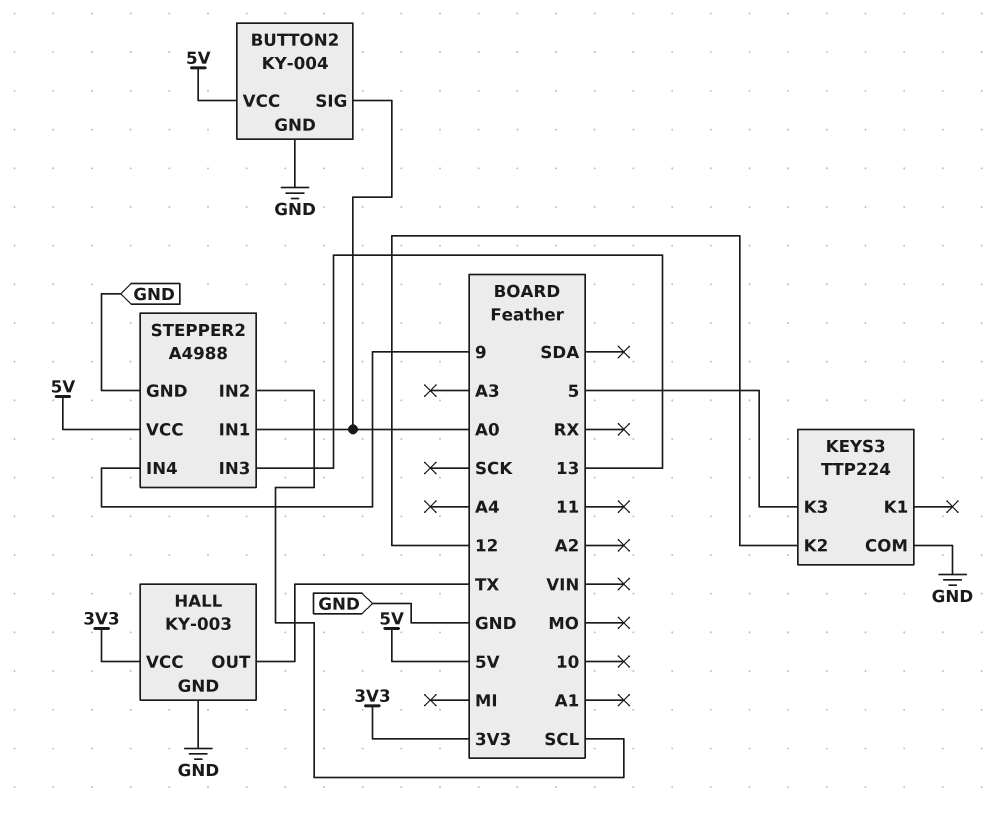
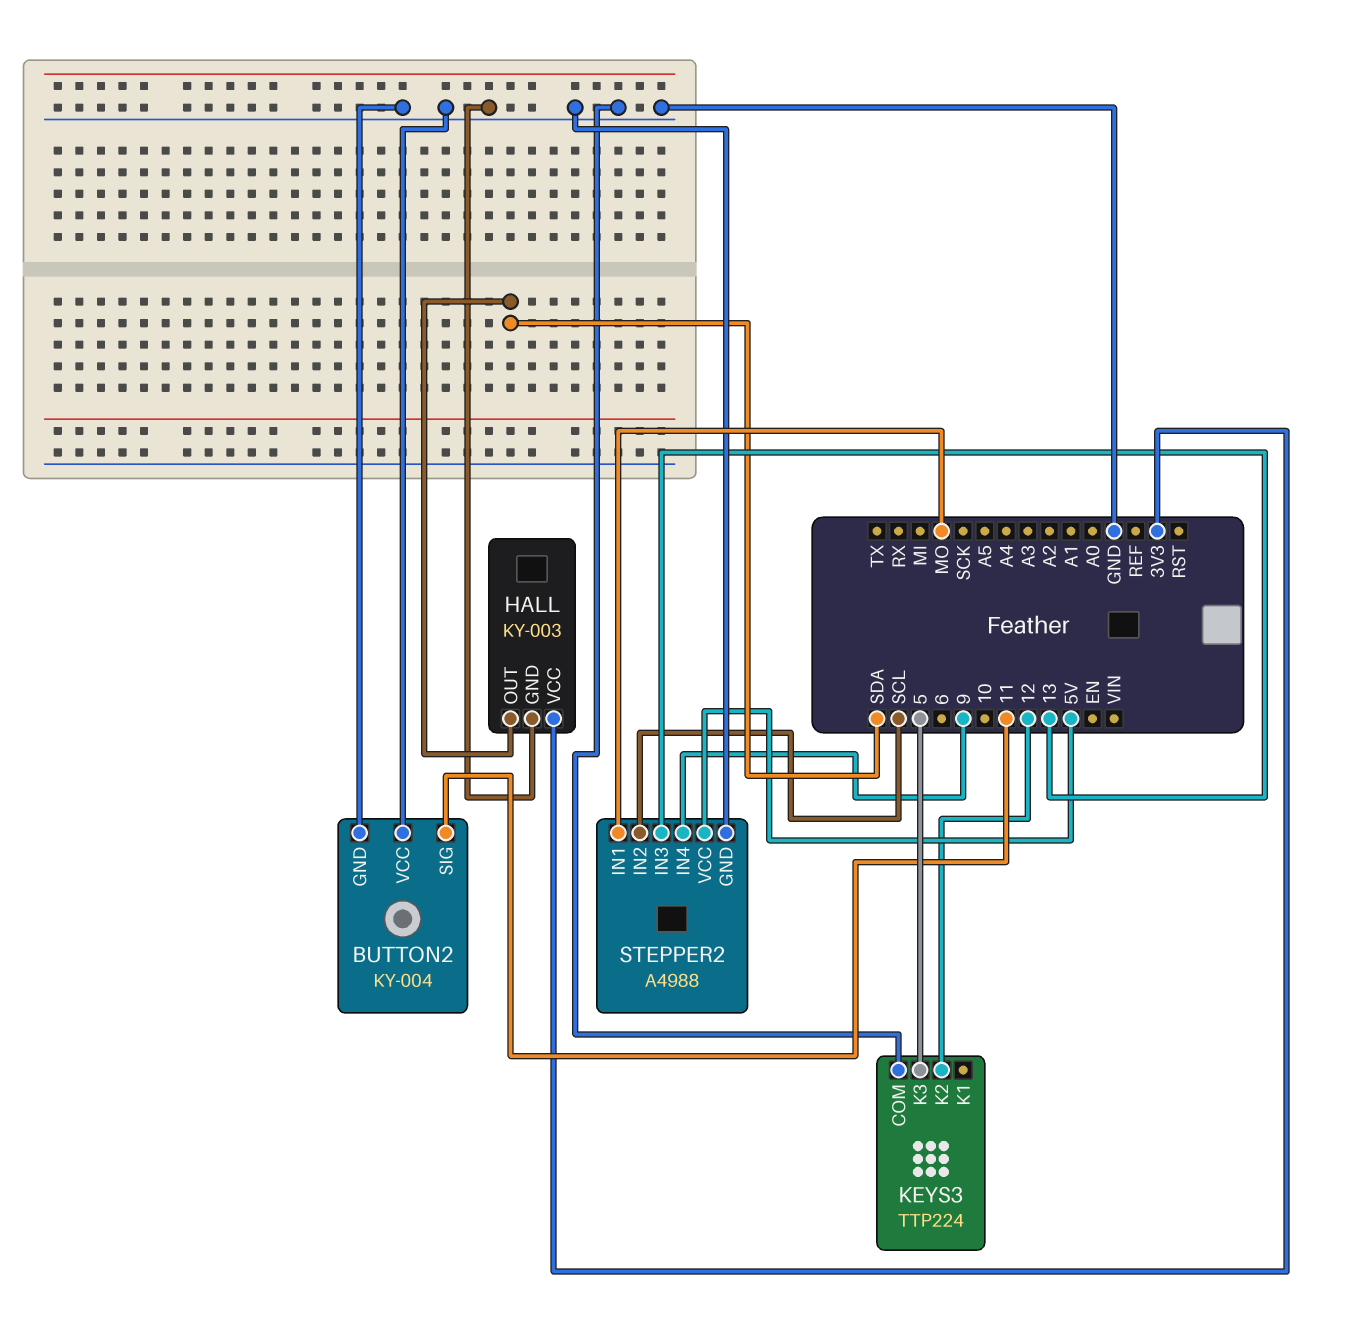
BUTTON2 pin SIG: A0 -> 11
BUTTON2 pin VCC: 5V -> GND
HALL pin OUT: TX -> SDA
STEPPER2 pin IN1: A0 -> MO

